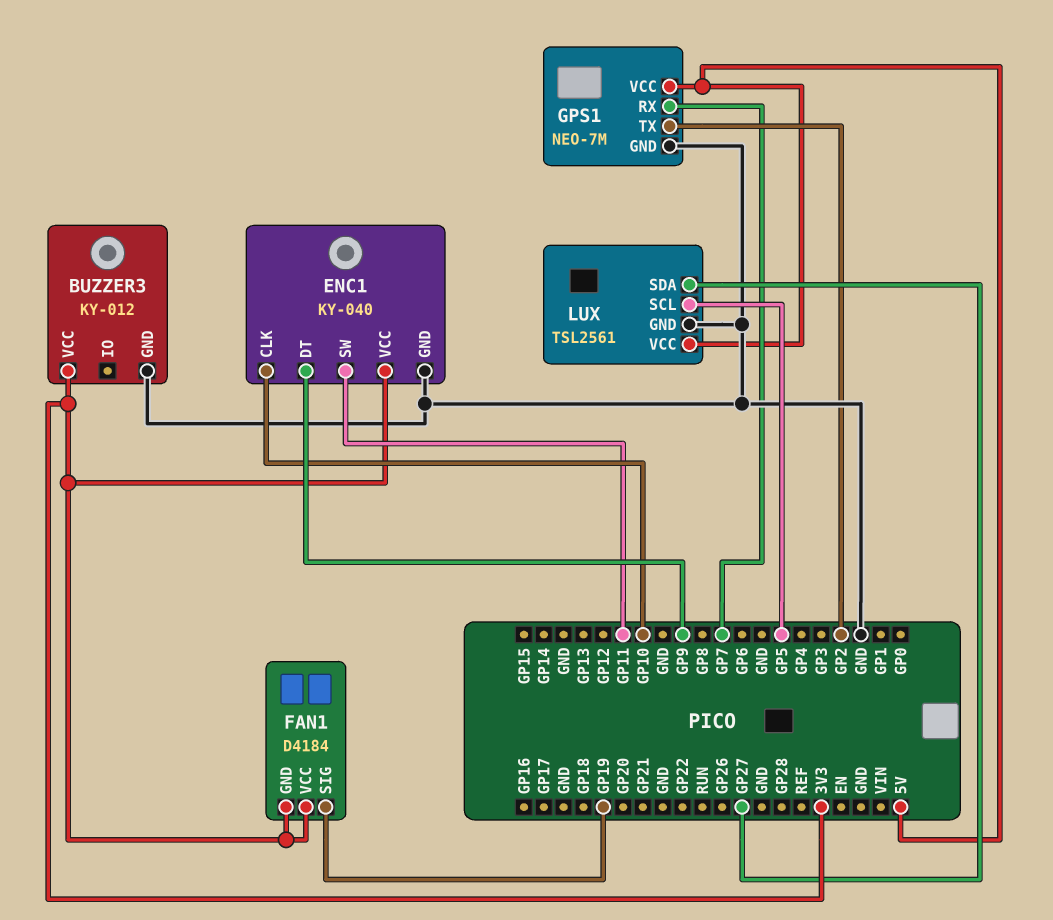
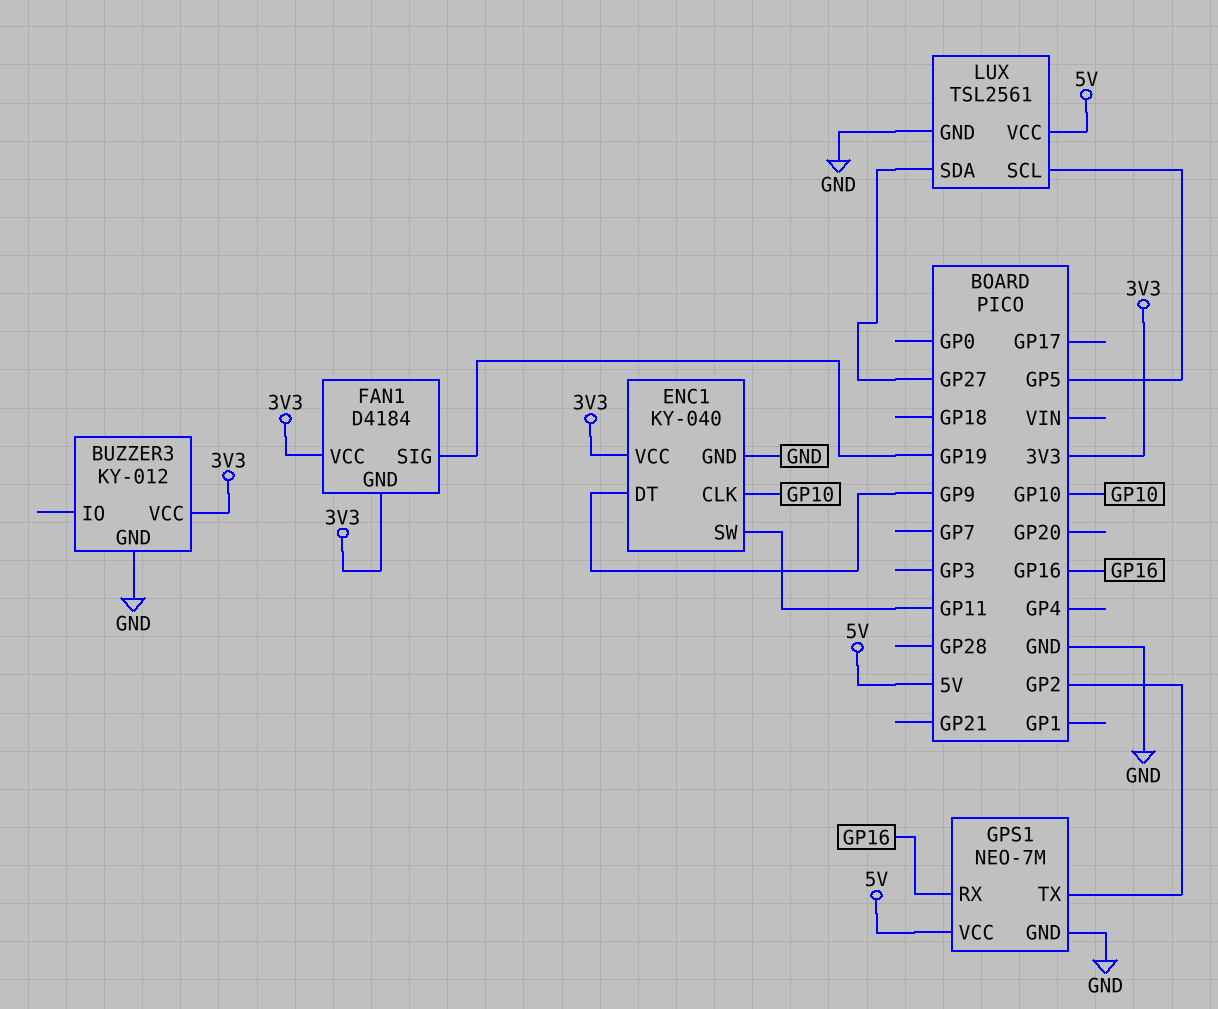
GPS1 pin RX: GP7 -> GP16

